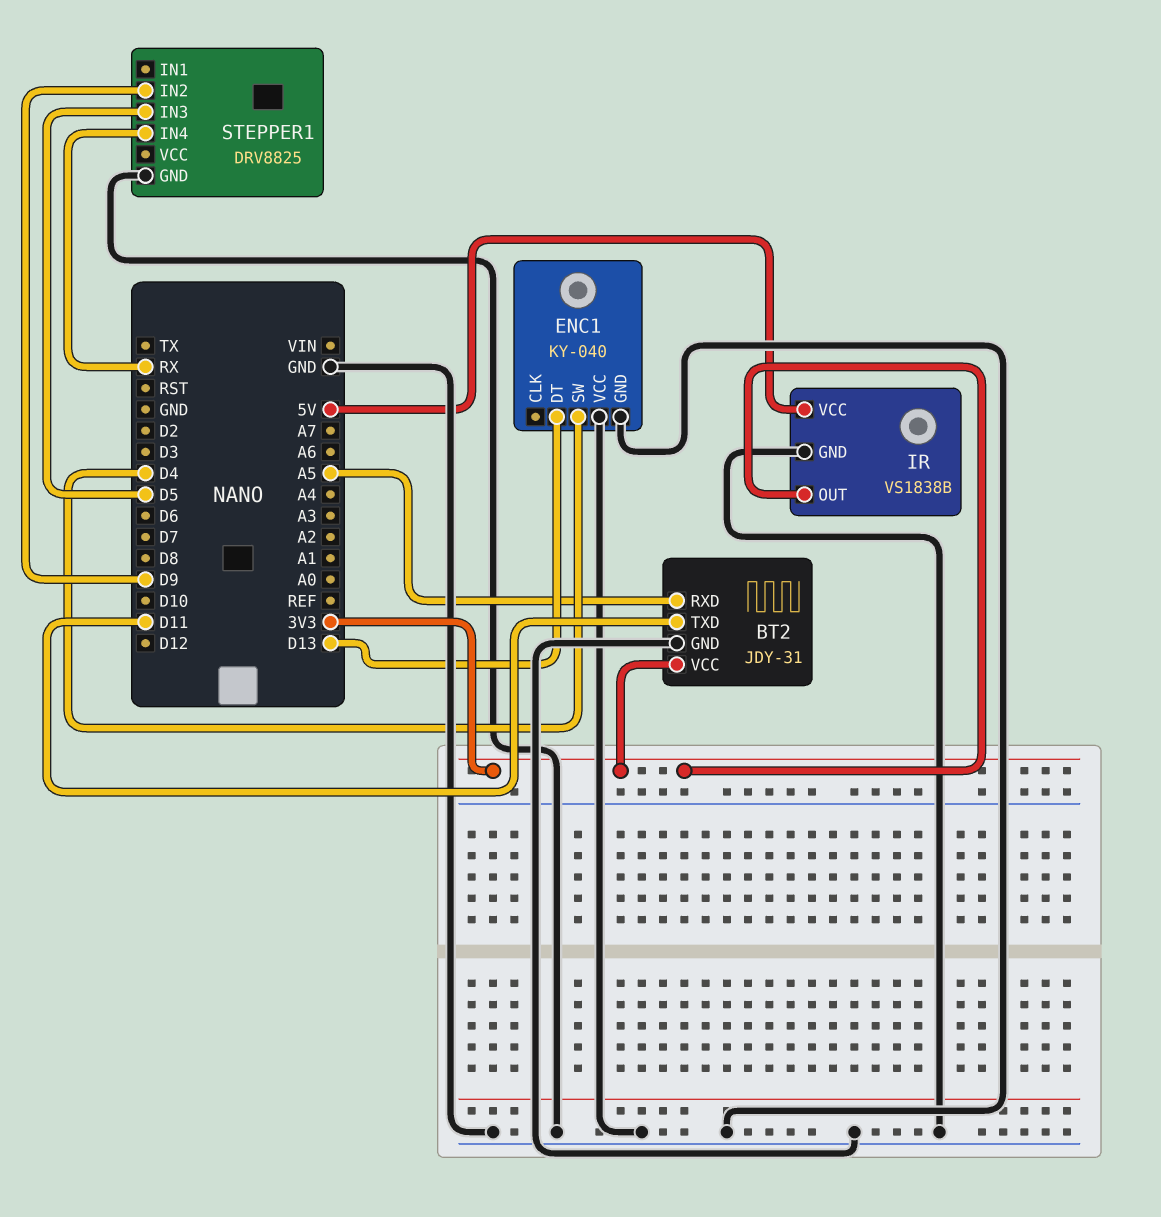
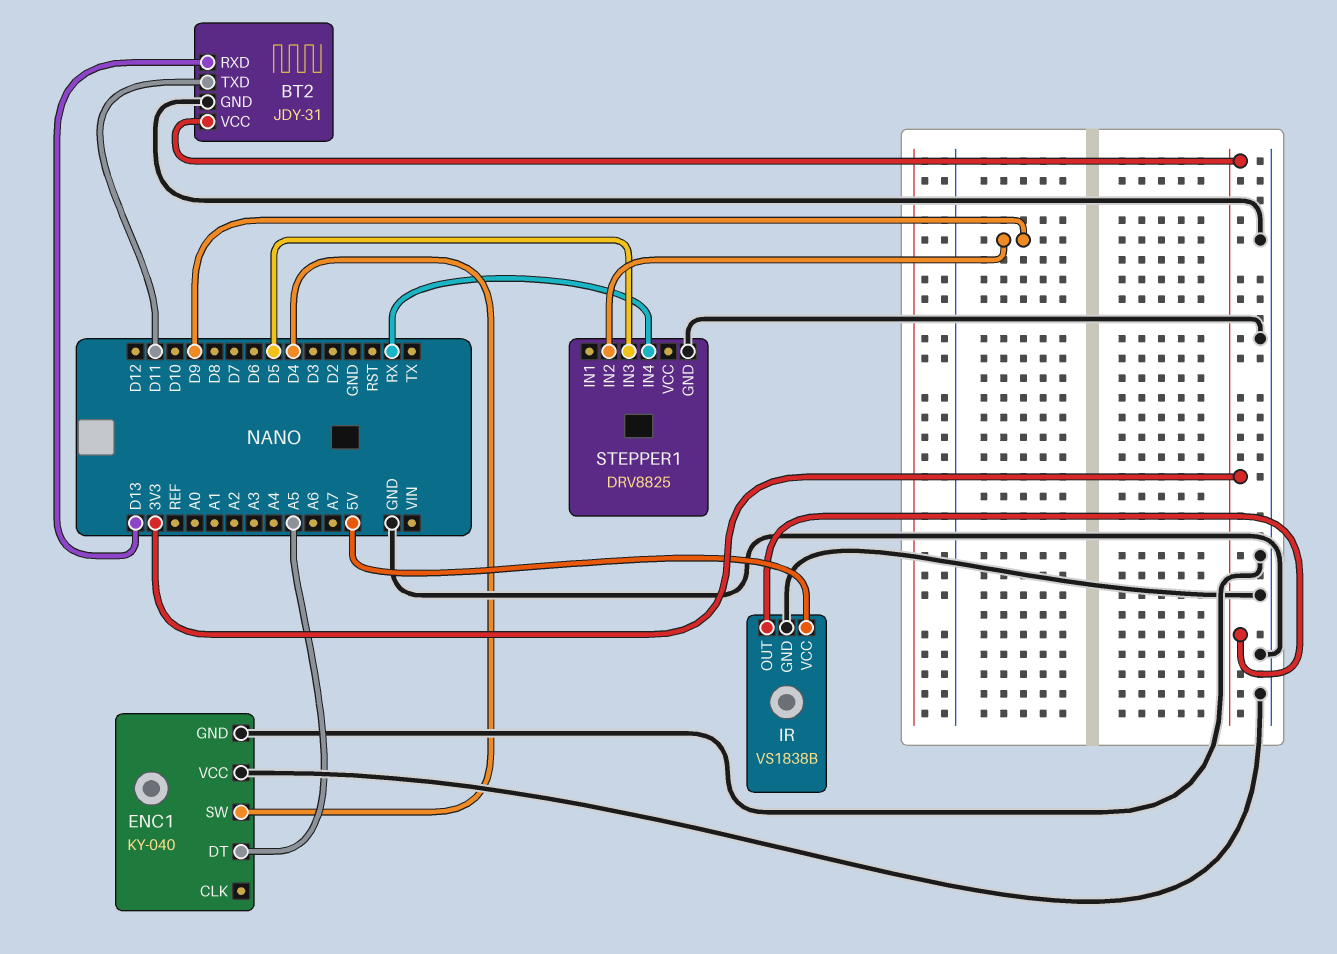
BT2 pin RXD: A5 -> D13
ENC1 pin DT: D13 -> A5

